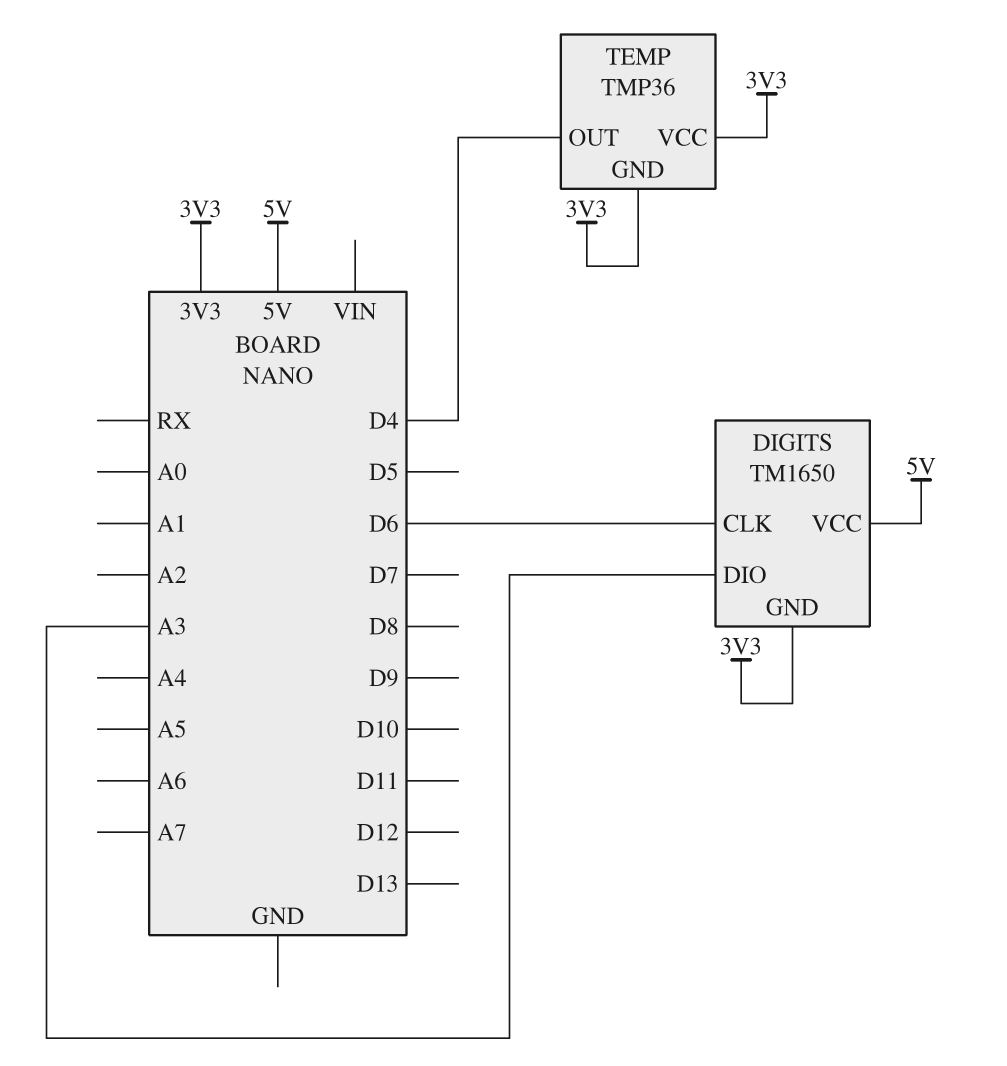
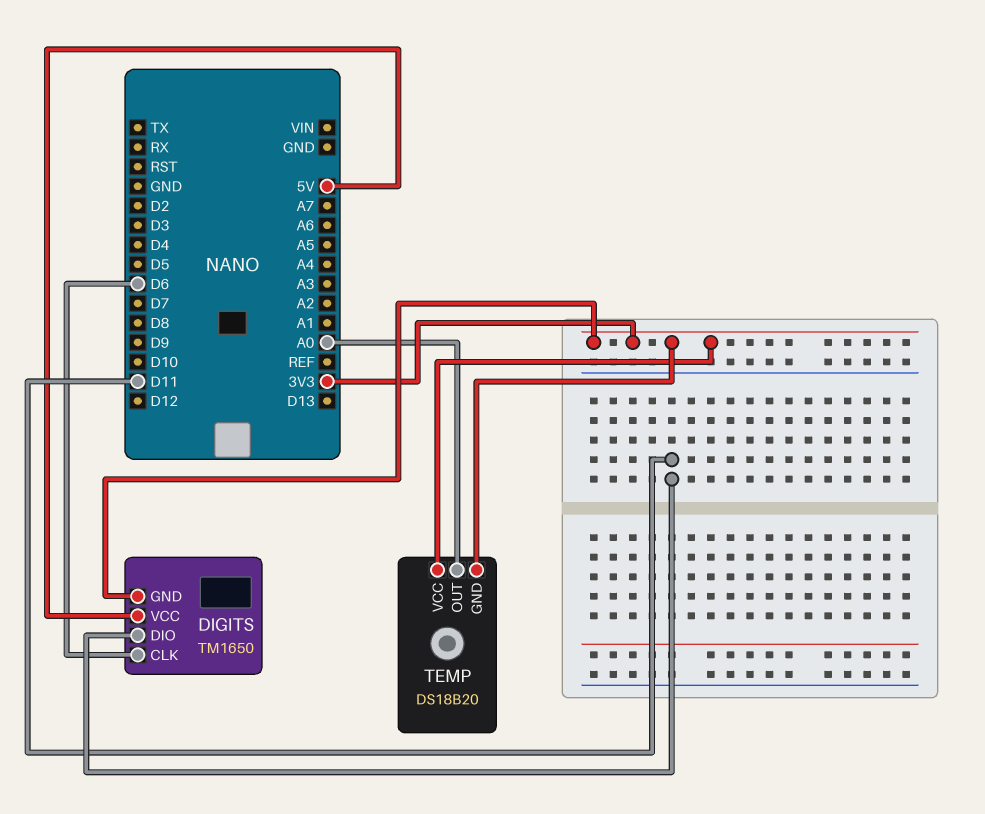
DIGITS pin DIO: A3 -> D11
TEMP: TMP36 -> DS18B20
TEMP pin OUT: D4 -> A0

